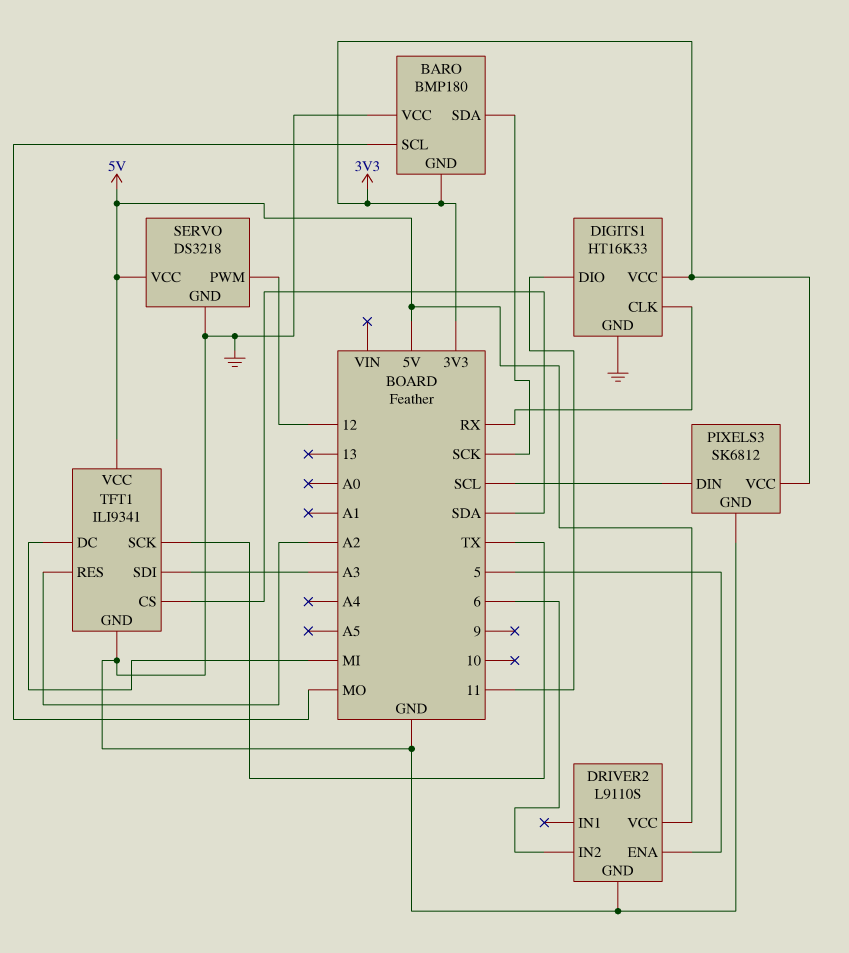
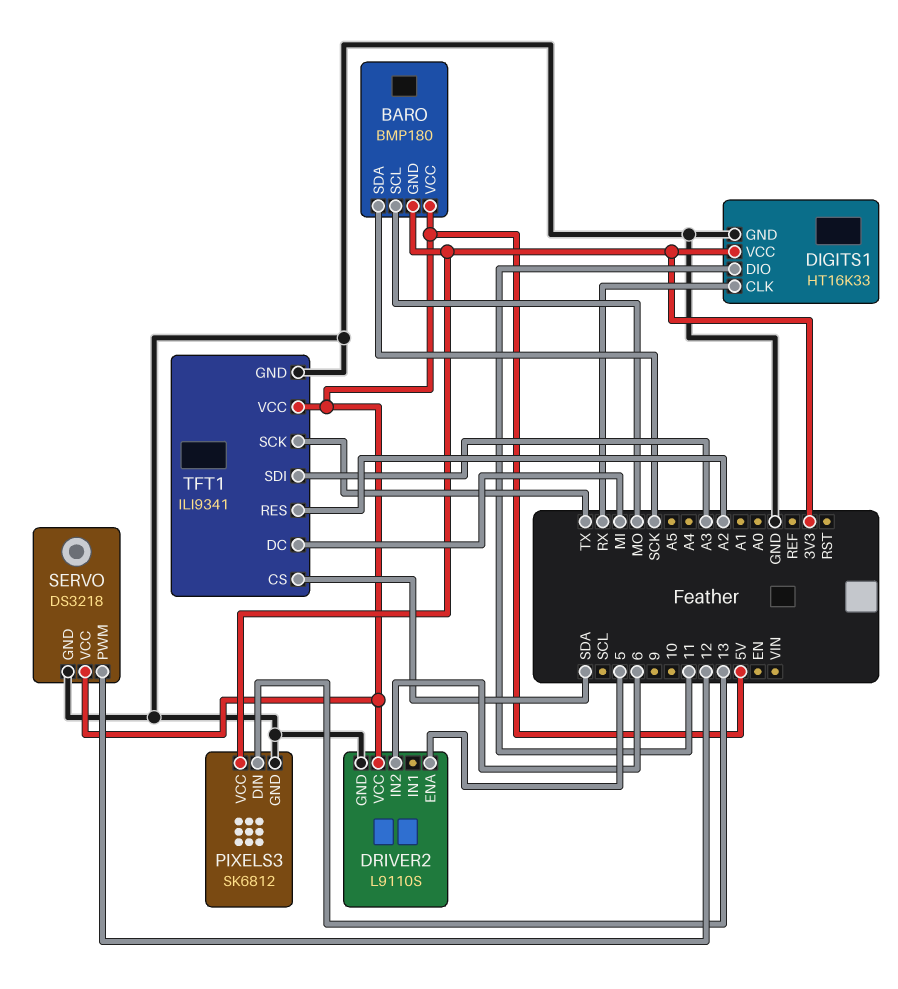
BARO pin VCC: GND -> 5V
PIXELS3 pin DIN: SCL -> 13

